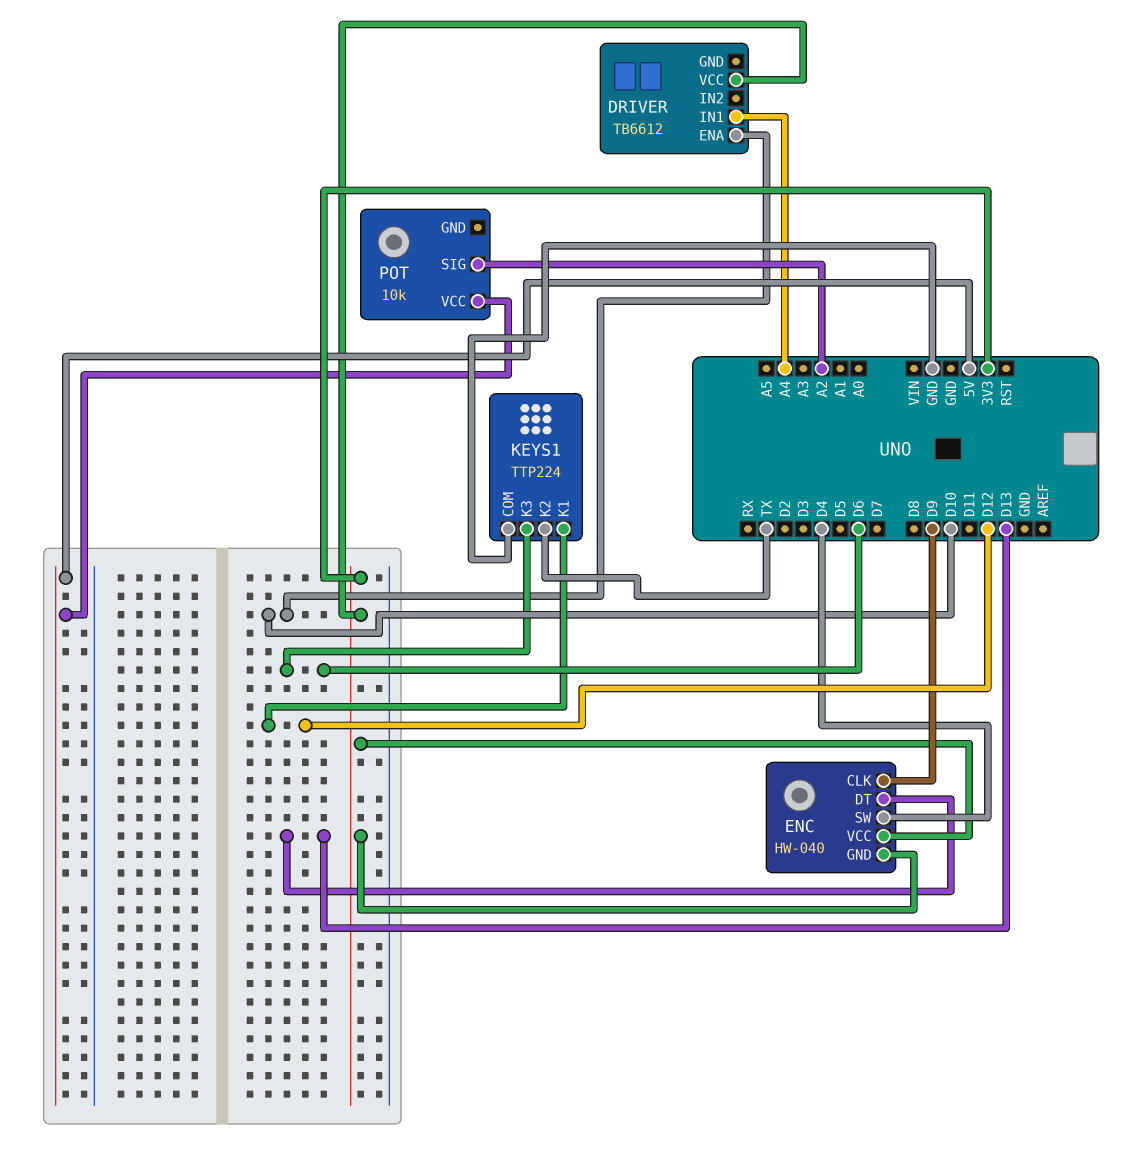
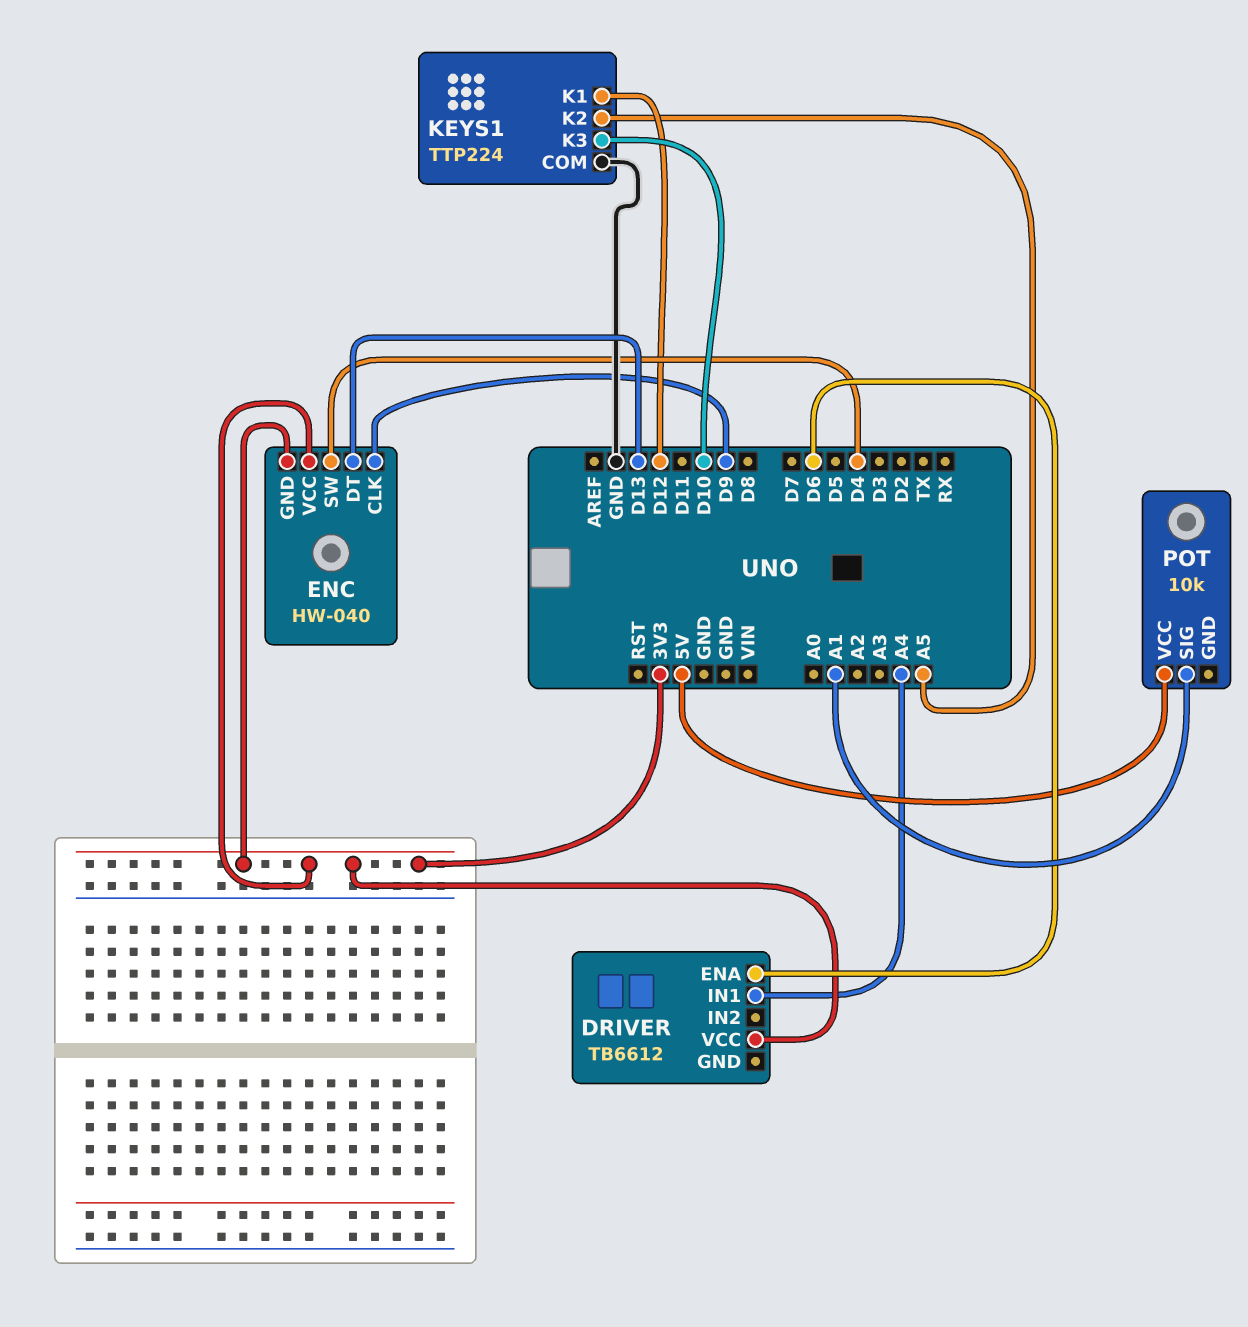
DRIVER pin ENA: D10 -> D6
KEYS1 pin K2: TX -> A5
KEYS1 pin K3: D6 -> D10
POT pin SIG: A2 -> A1

